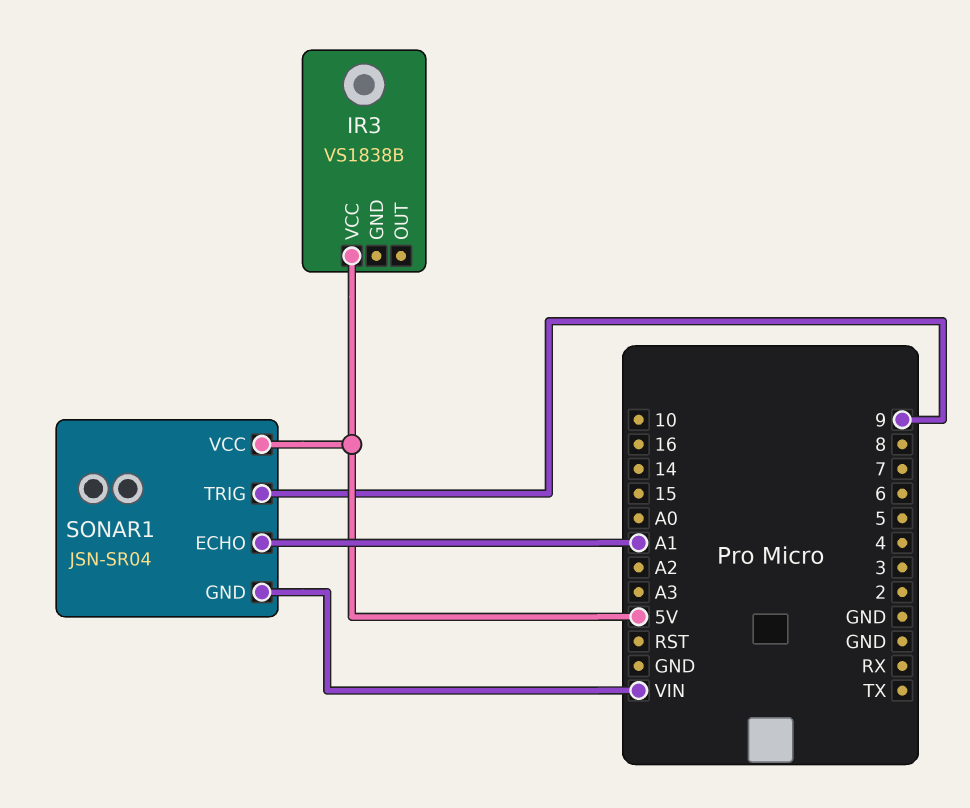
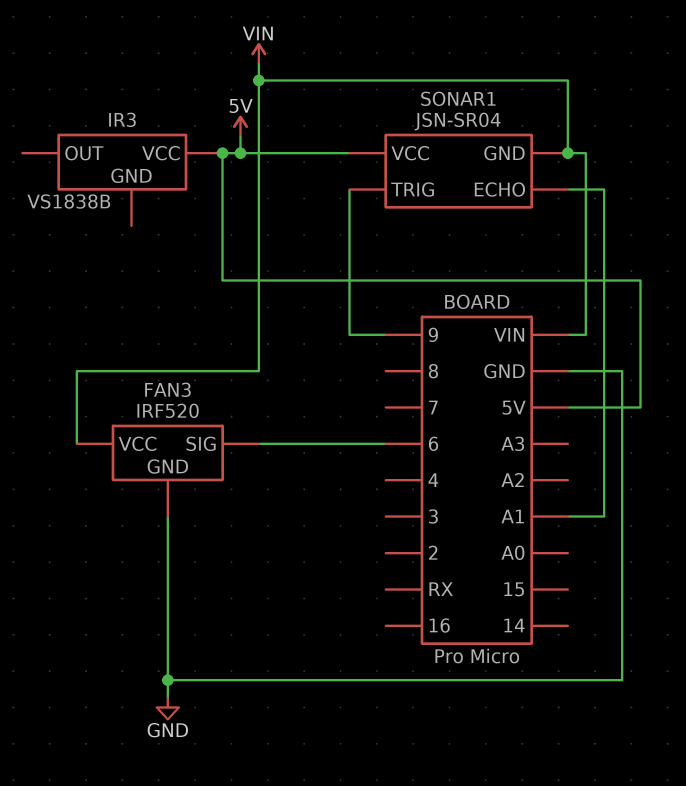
FAN3: none -> IRF520
FAN3 pin GND: none -> GND
FAN3 pin SIG: none -> 6
FAN3 pin VCC: none -> VIN

